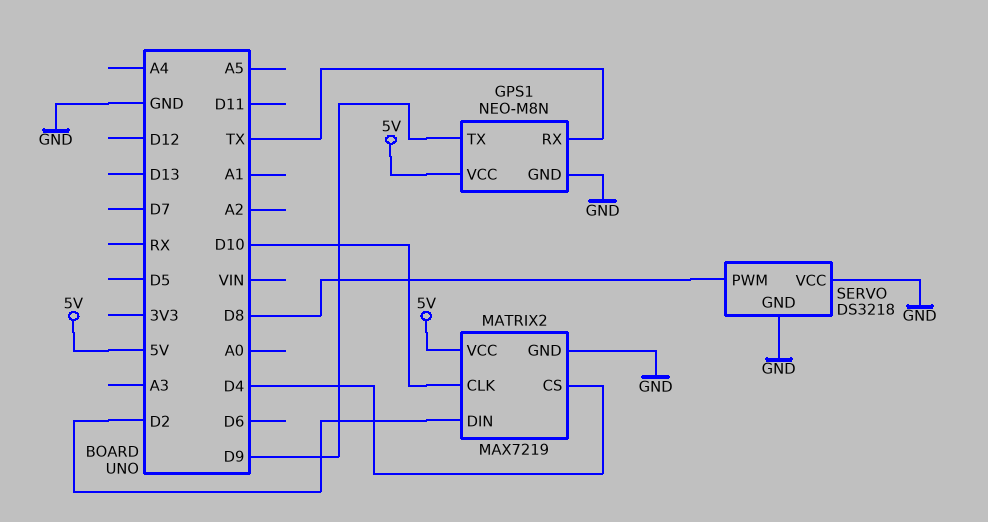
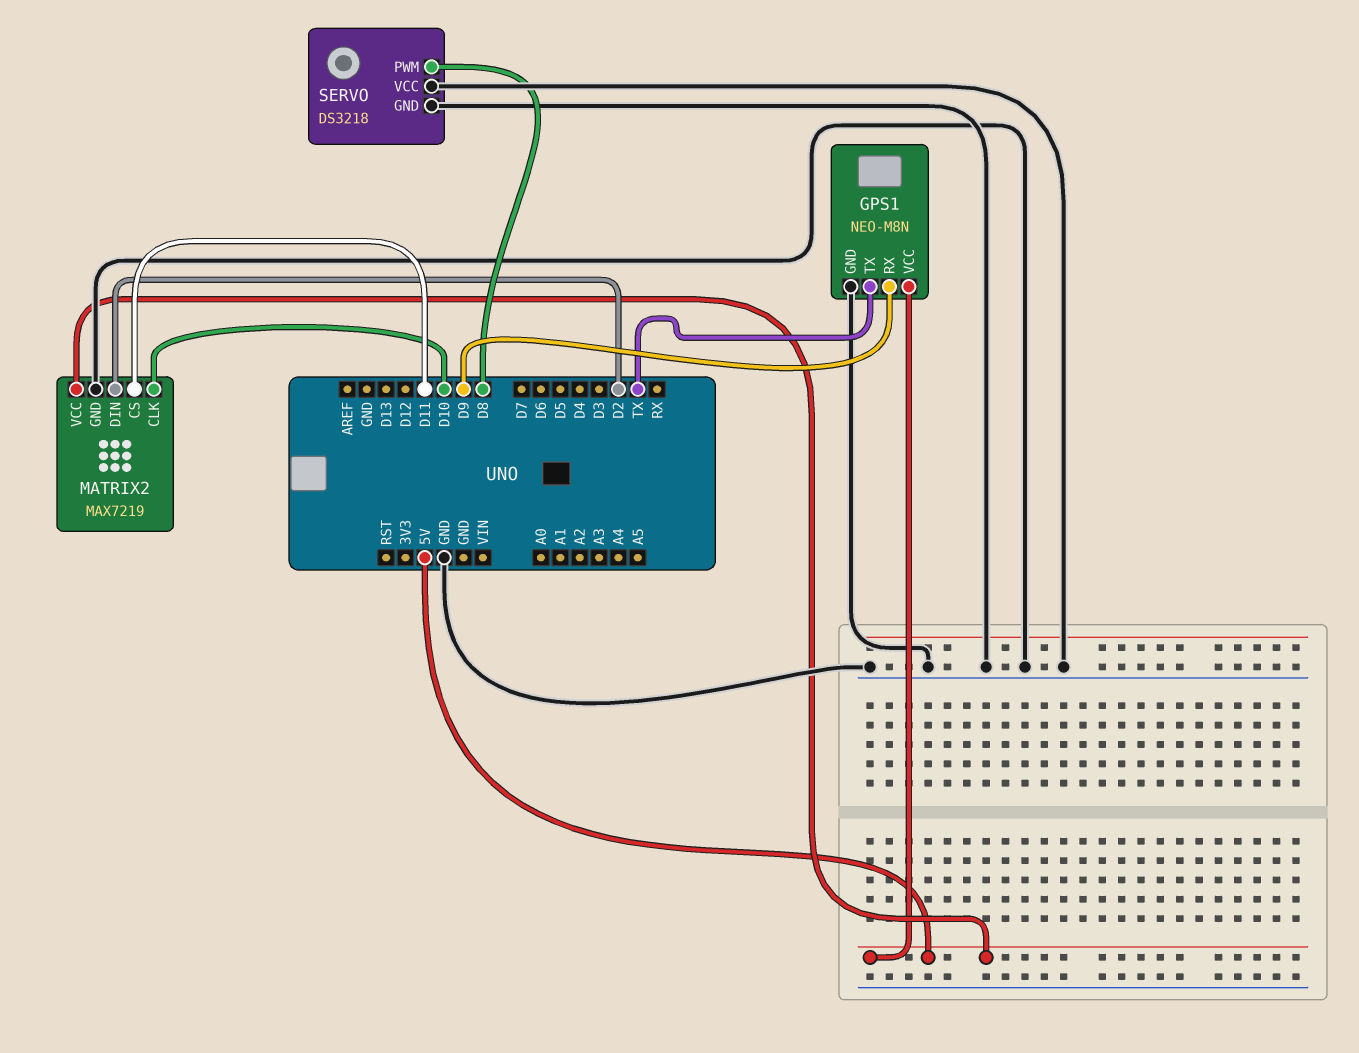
GPS1 pin RX: TX -> D9
GPS1 pin TX: D9 -> TX
MATRIX2 pin CS: D4 -> D11

